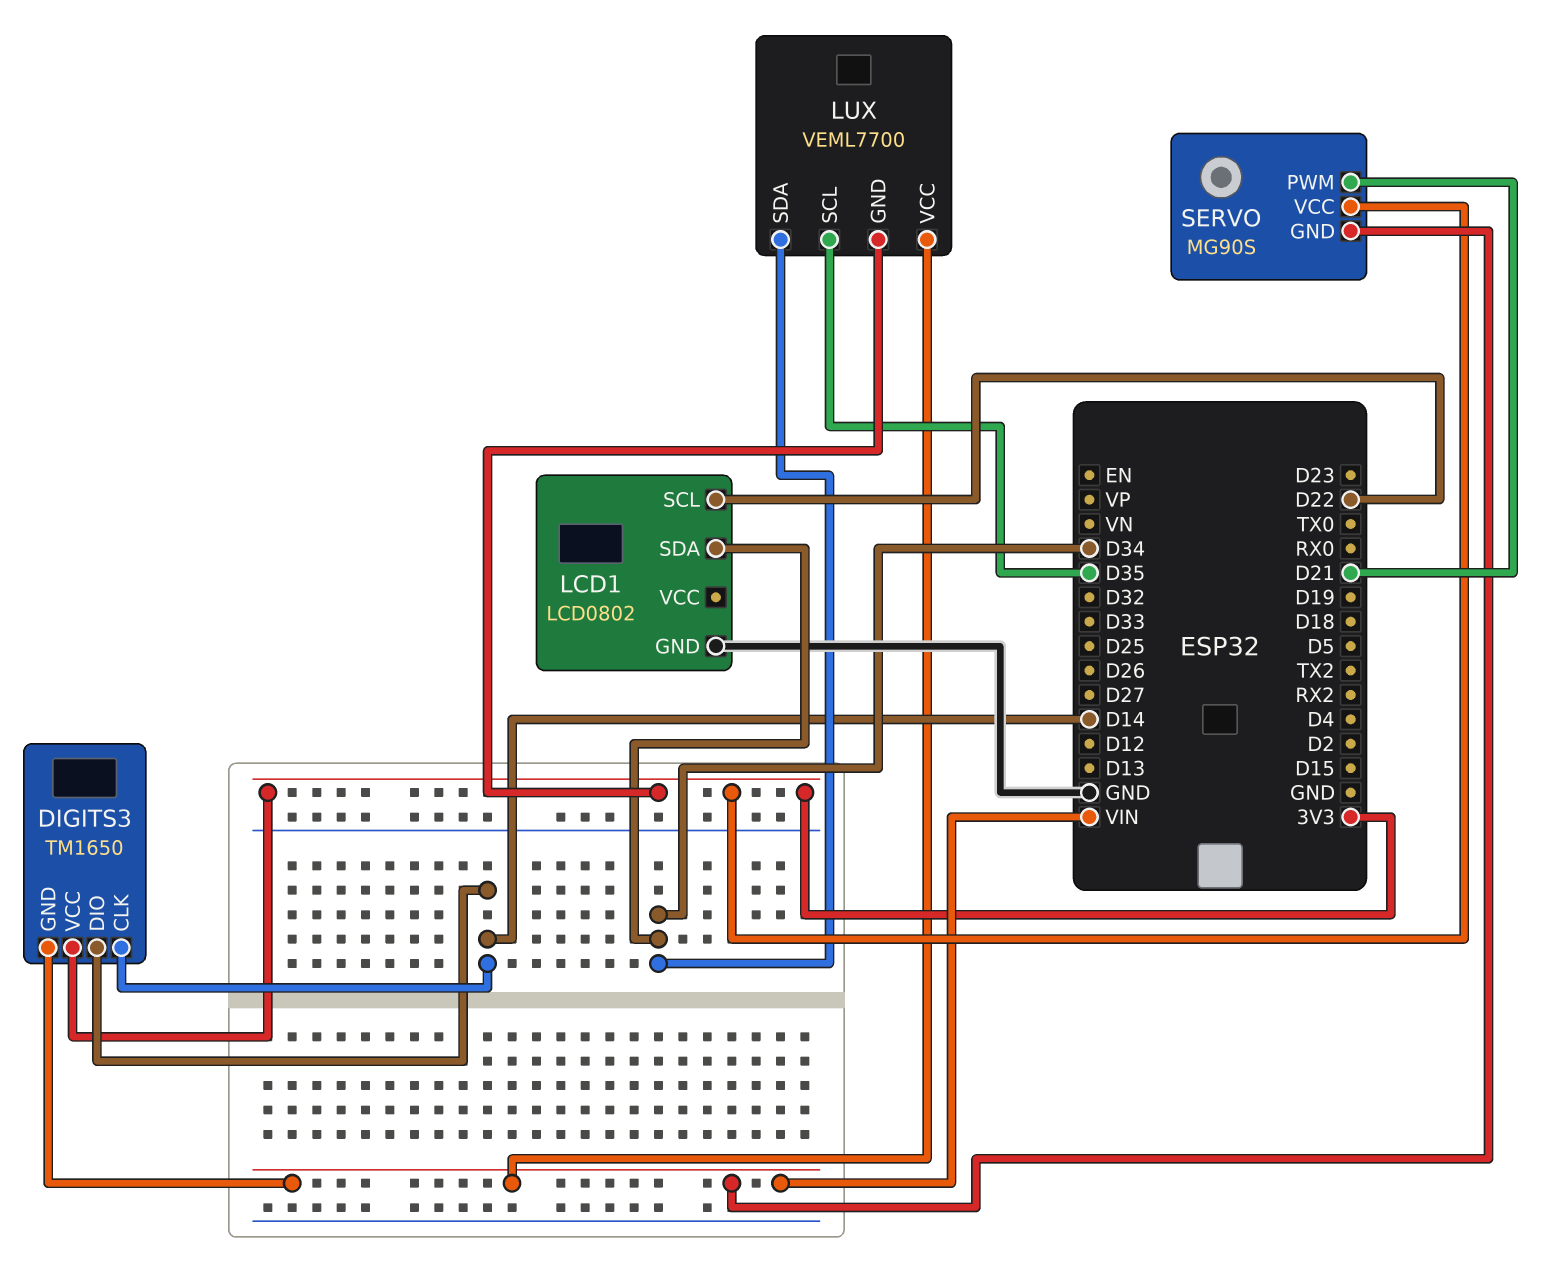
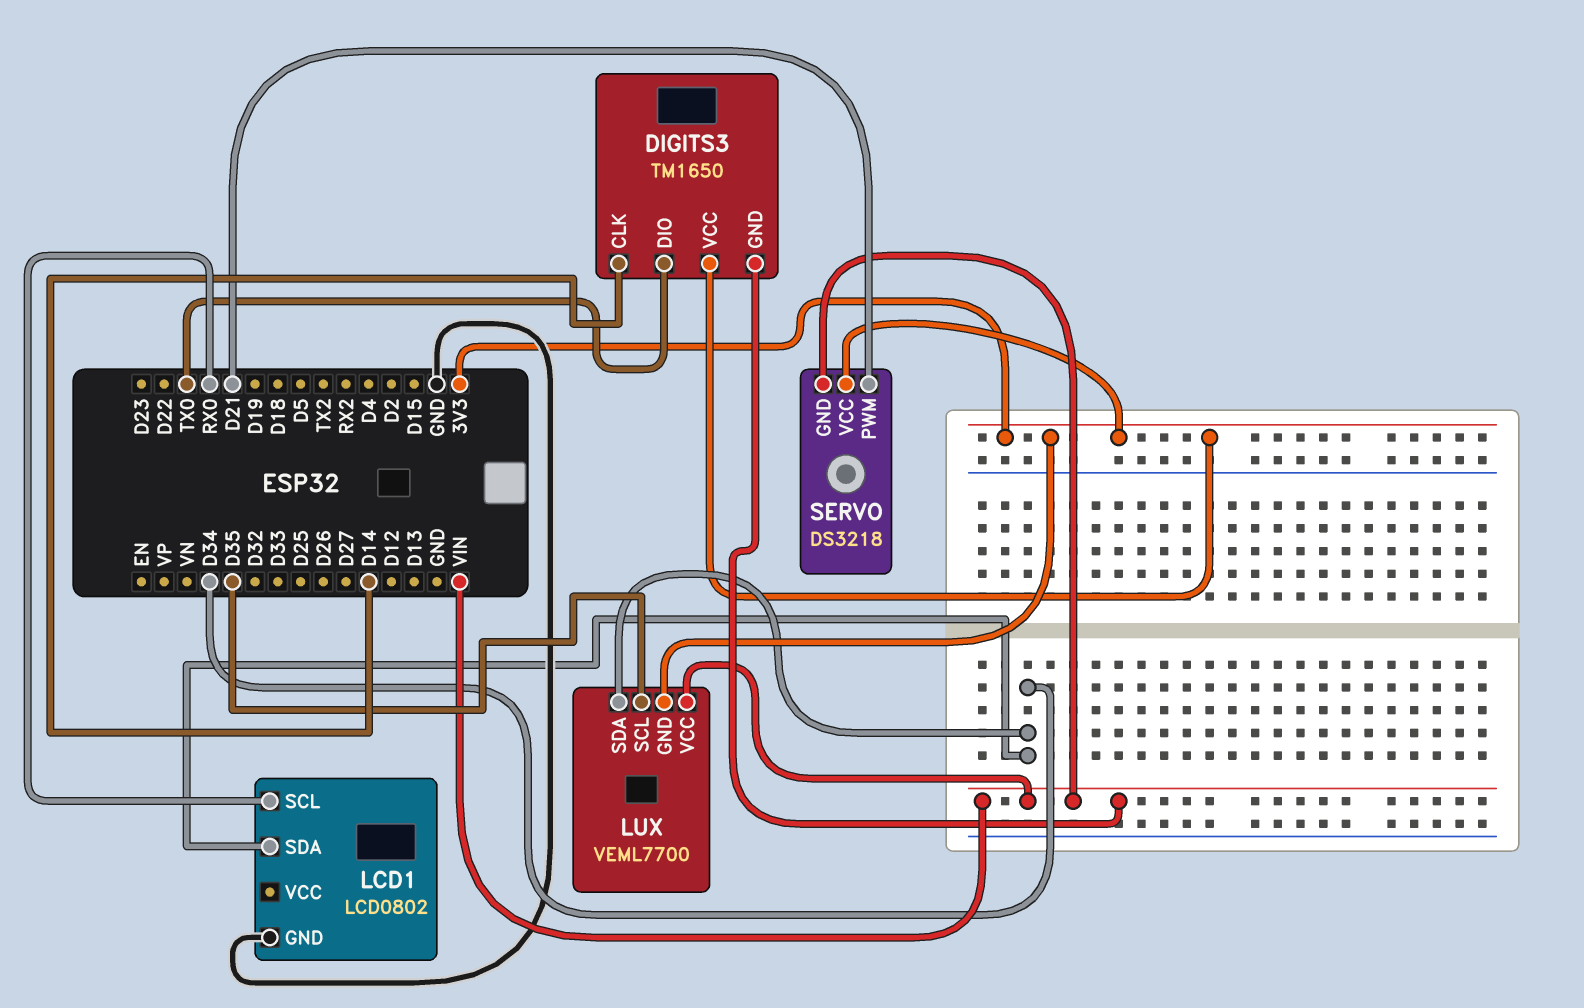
DIGITS3 pin DIO: D14 -> TX0
LCD1 pin SCL: D22 -> RX0
SERVO: MG90S -> DS3218

